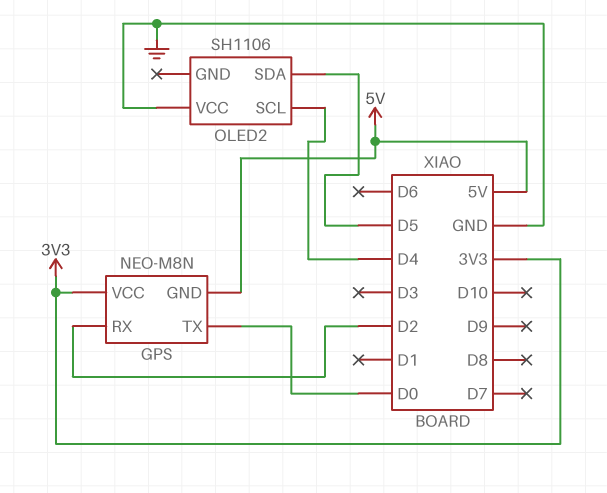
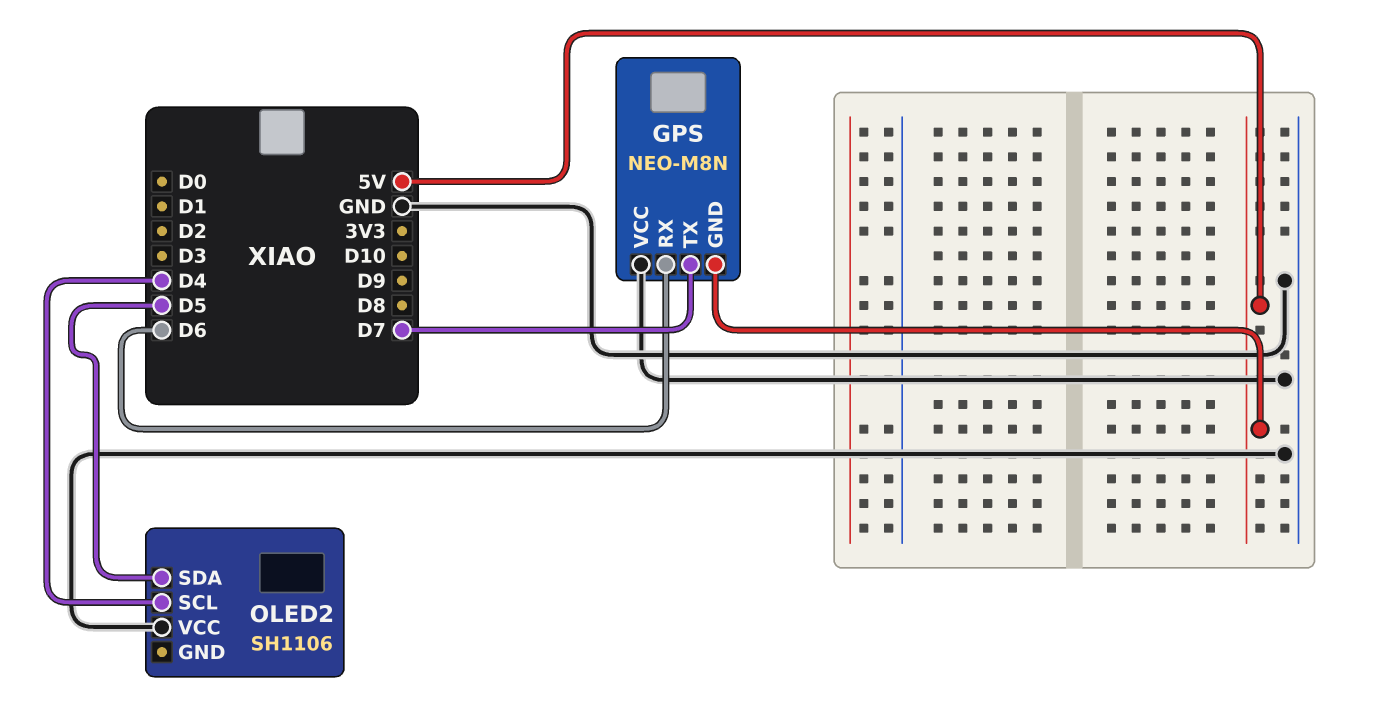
GPS pin RX: D2 -> D6
GPS pin TX: D0 -> D7
GPS pin VCC: 3V3 -> GND

